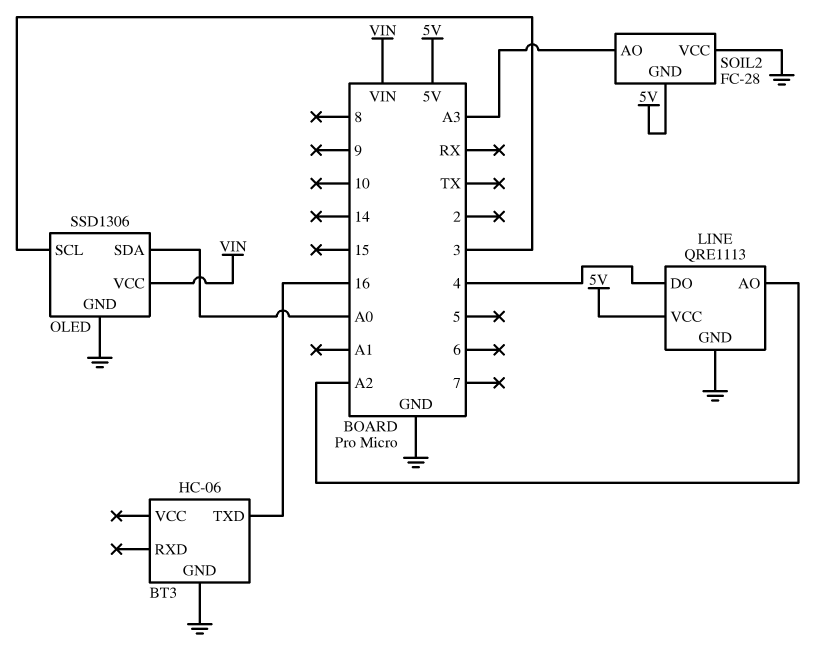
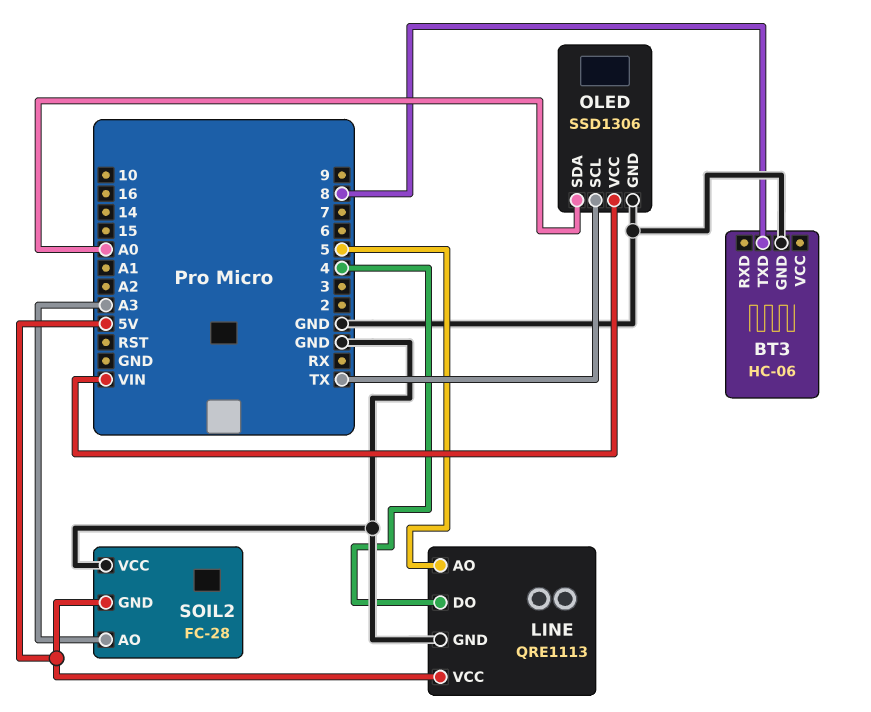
BT3 pin TXD: 16 -> 8
LINE pin AO: A2 -> 5
OLED pin SCL: 3 -> TX

